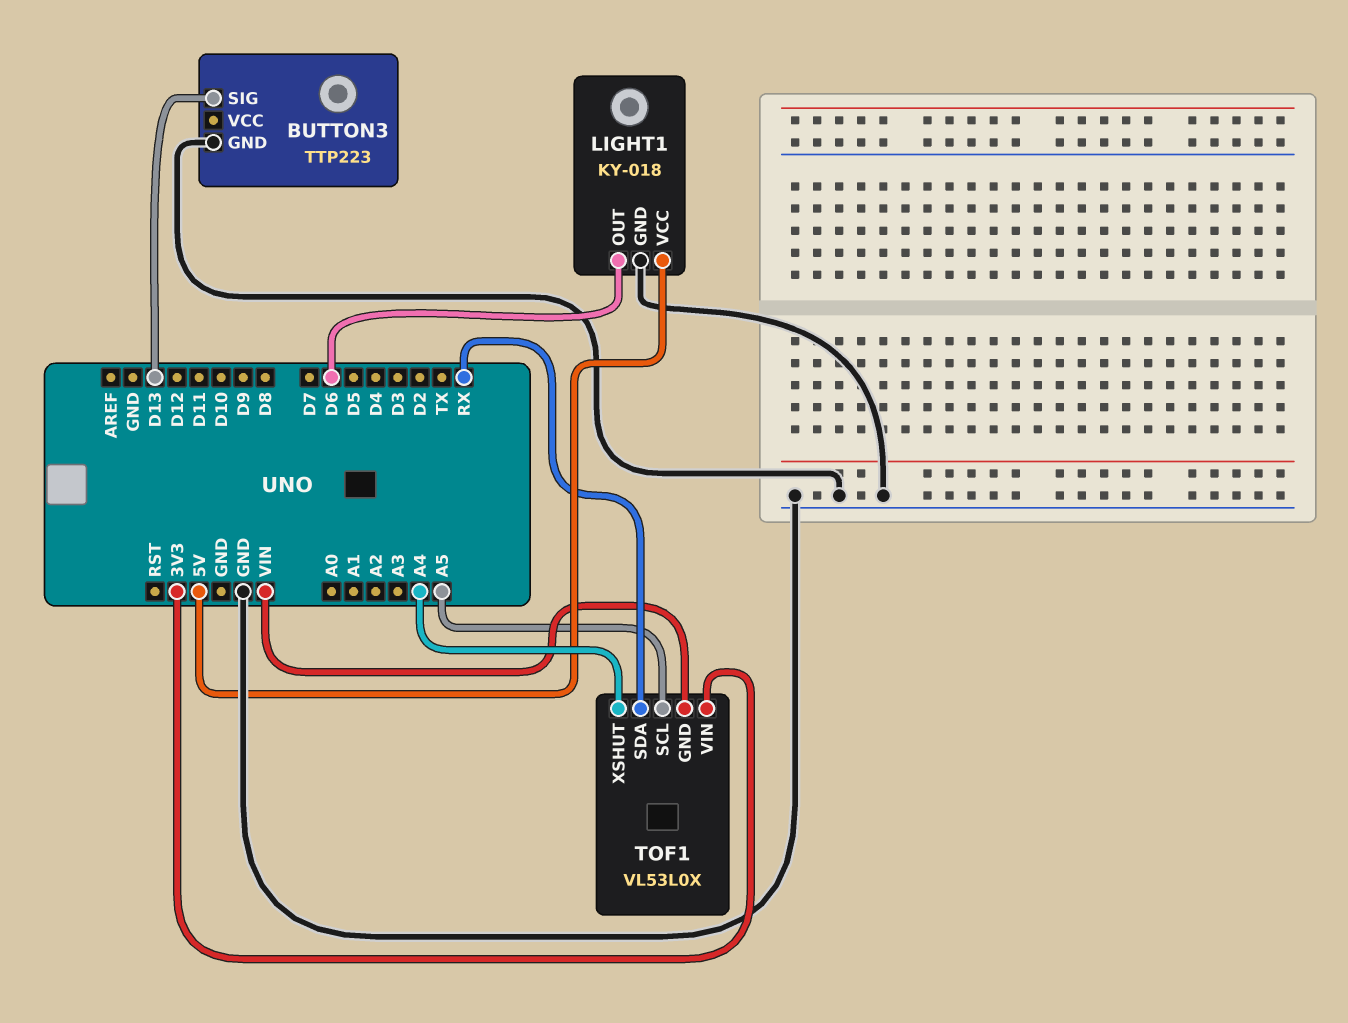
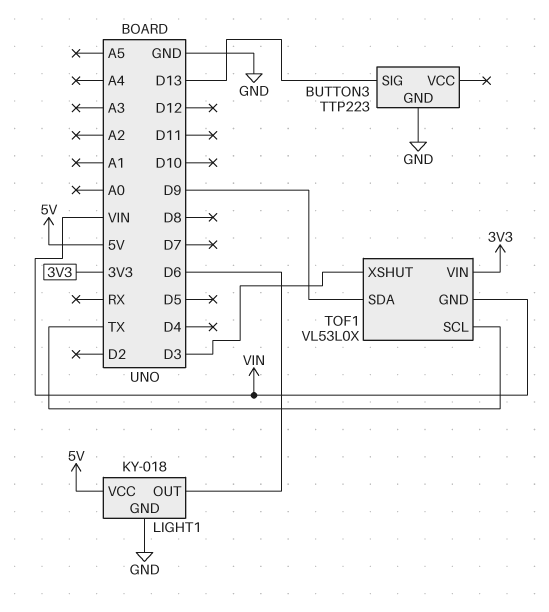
TOF1 pin SCL: A5 -> TX
TOF1 pin SDA: RX -> D9
TOF1 pin XSHUT: A4 -> D3

